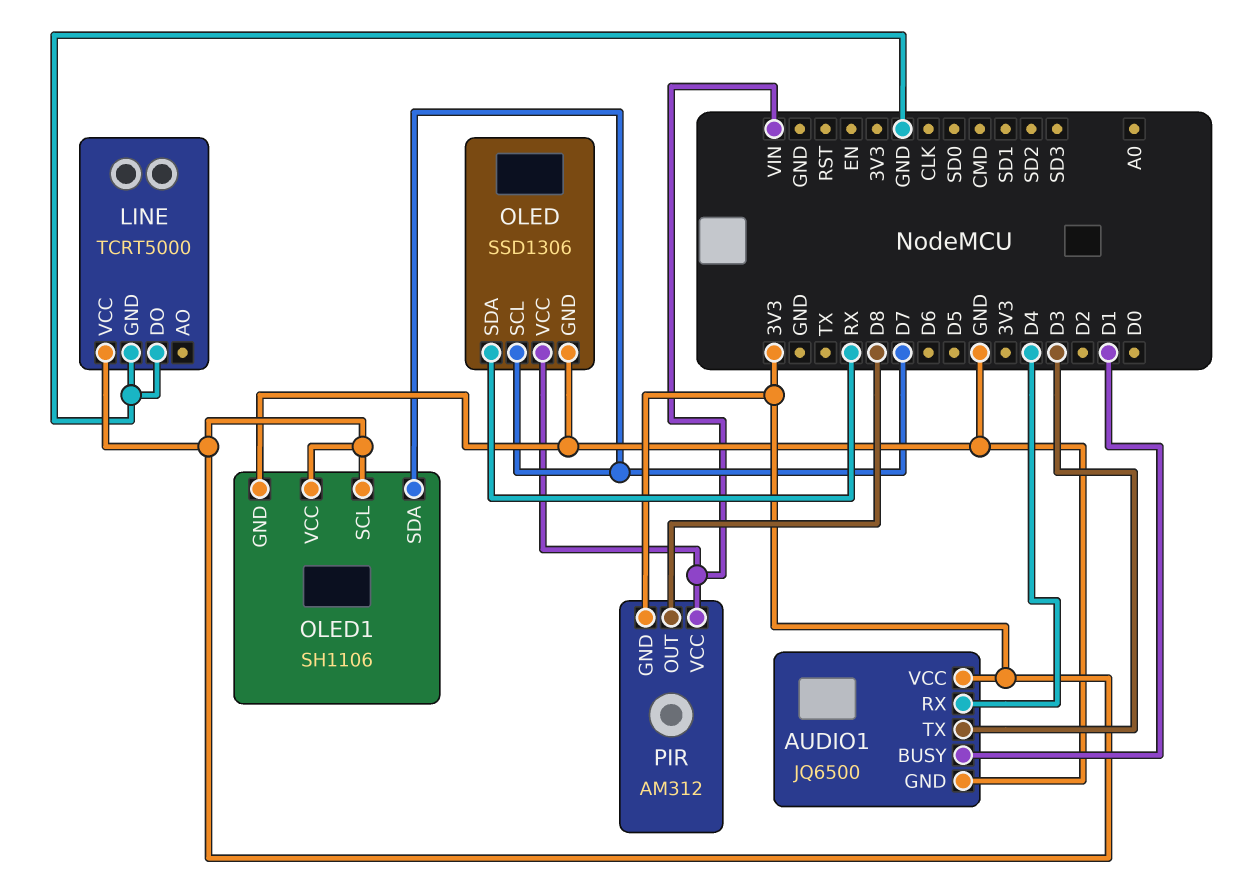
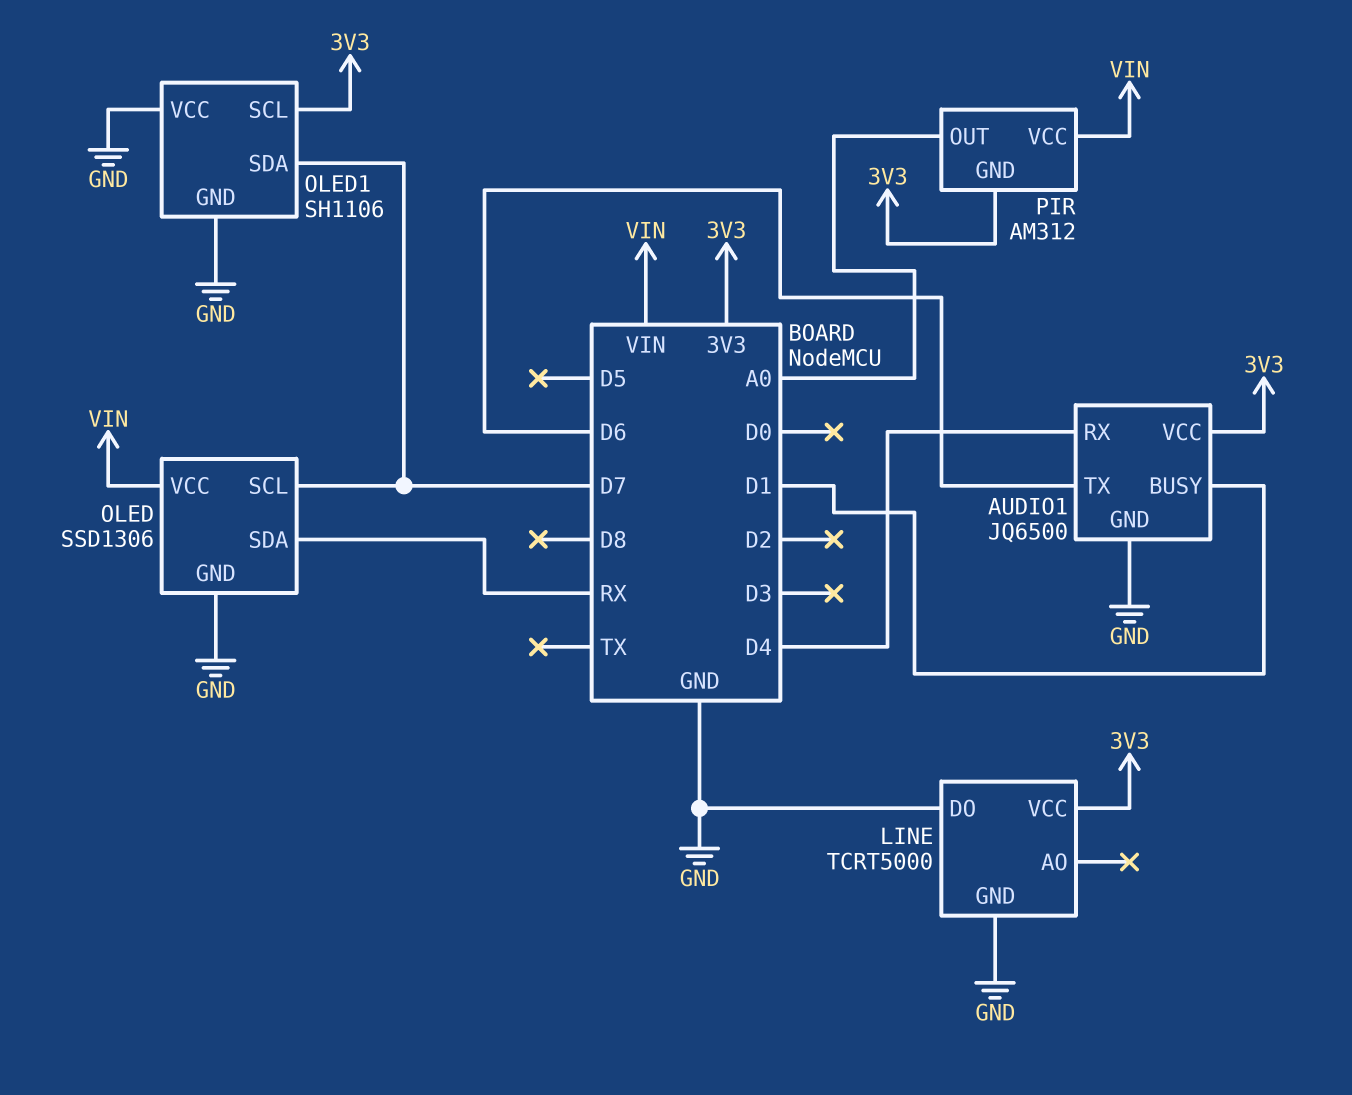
AUDIO1 pin TX: D3 -> D6
OLED1 pin VCC: 3V3 -> GND
PIR pin OUT: D8 -> A0

